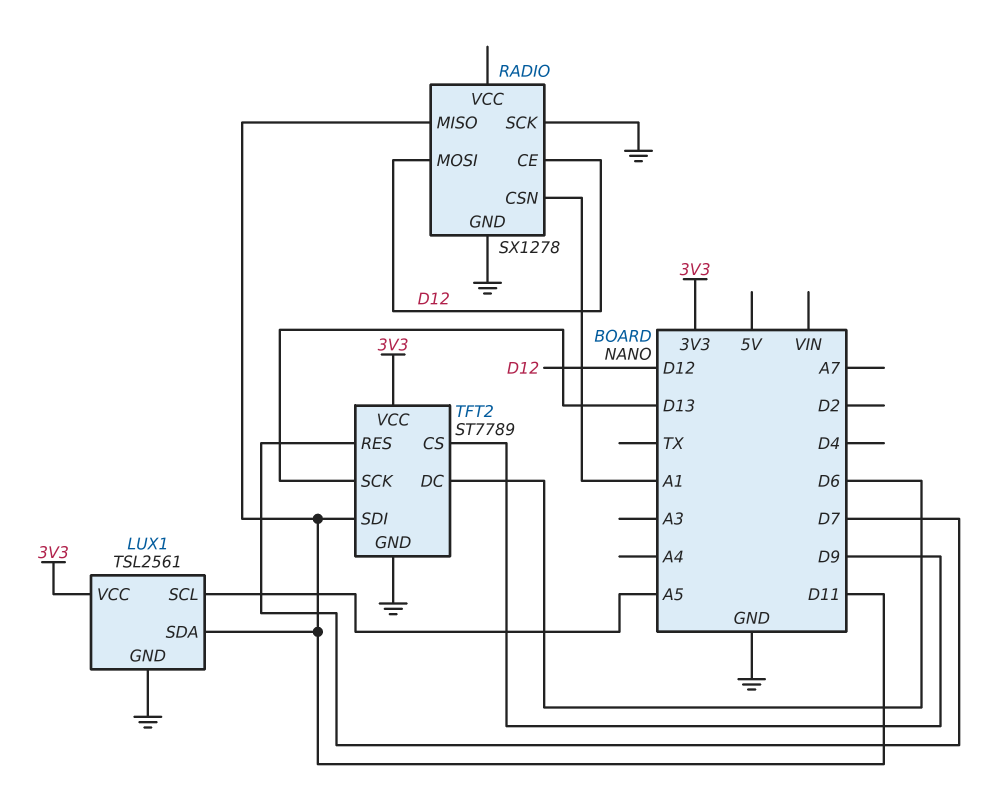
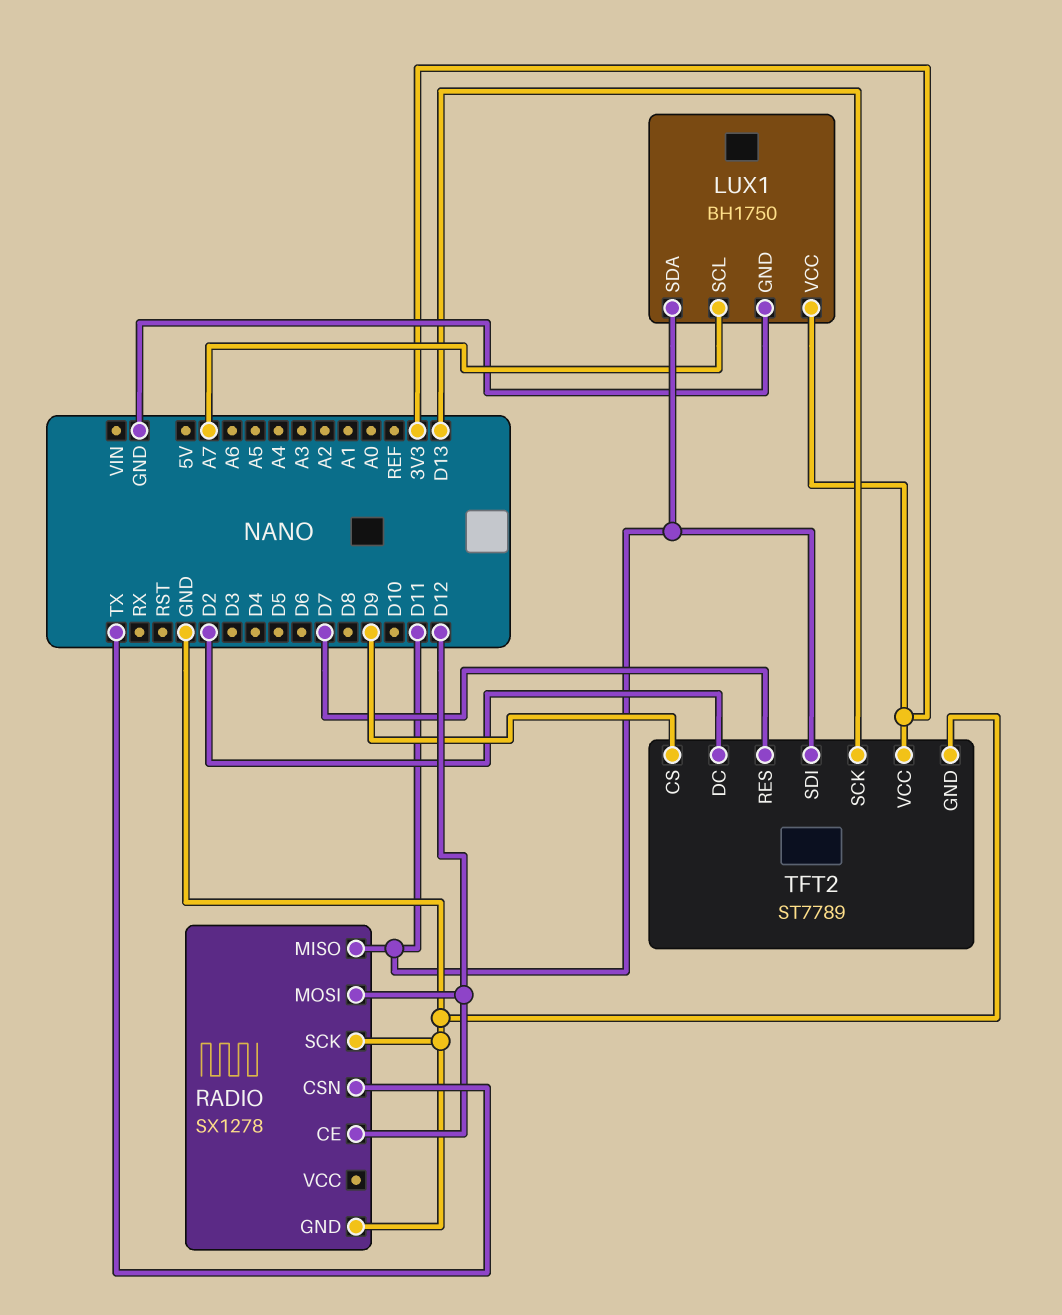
LUX1: TSL2561 -> BH1750
LUX1 pin SCL: A5 -> A7
RADIO pin CSN: A1 -> TX
TFT2 pin DC: D6 -> D2

